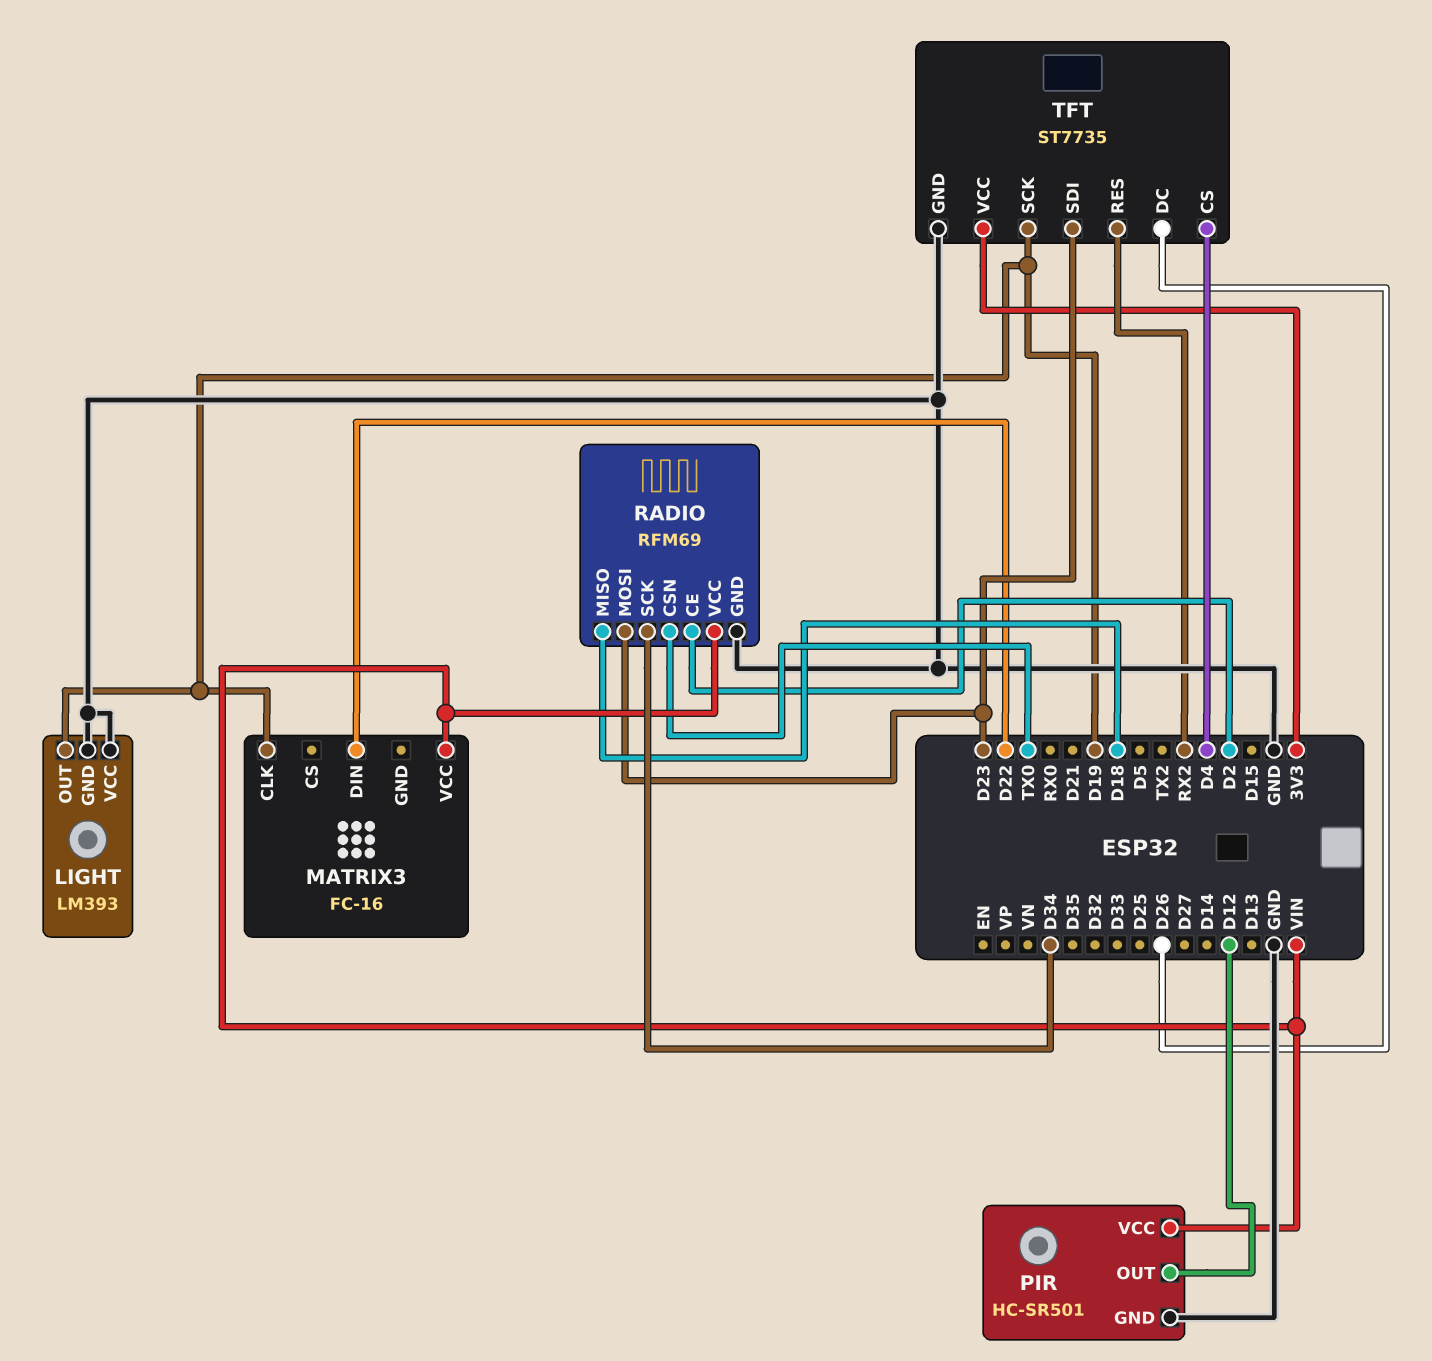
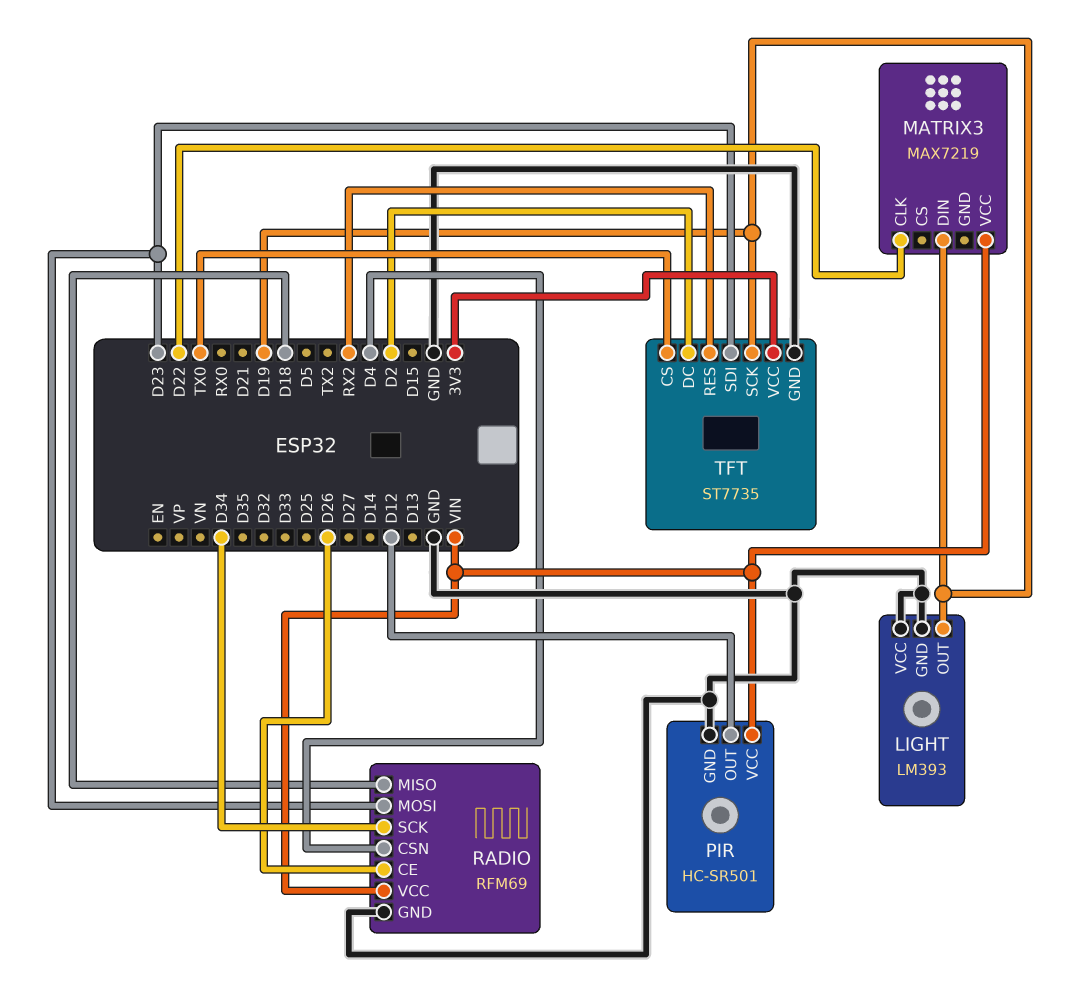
MATRIX3: FC-16 -> MAX7219
MATRIX3 pin CLK: D19 -> D22
MATRIX3 pin DIN: D22 -> D19
RADIO pin CE: D2 -> D26
RADIO pin CSN: TX0 -> D4
TFT pin CS: D4 -> TX0
TFT pin DC: D26 -> D2

